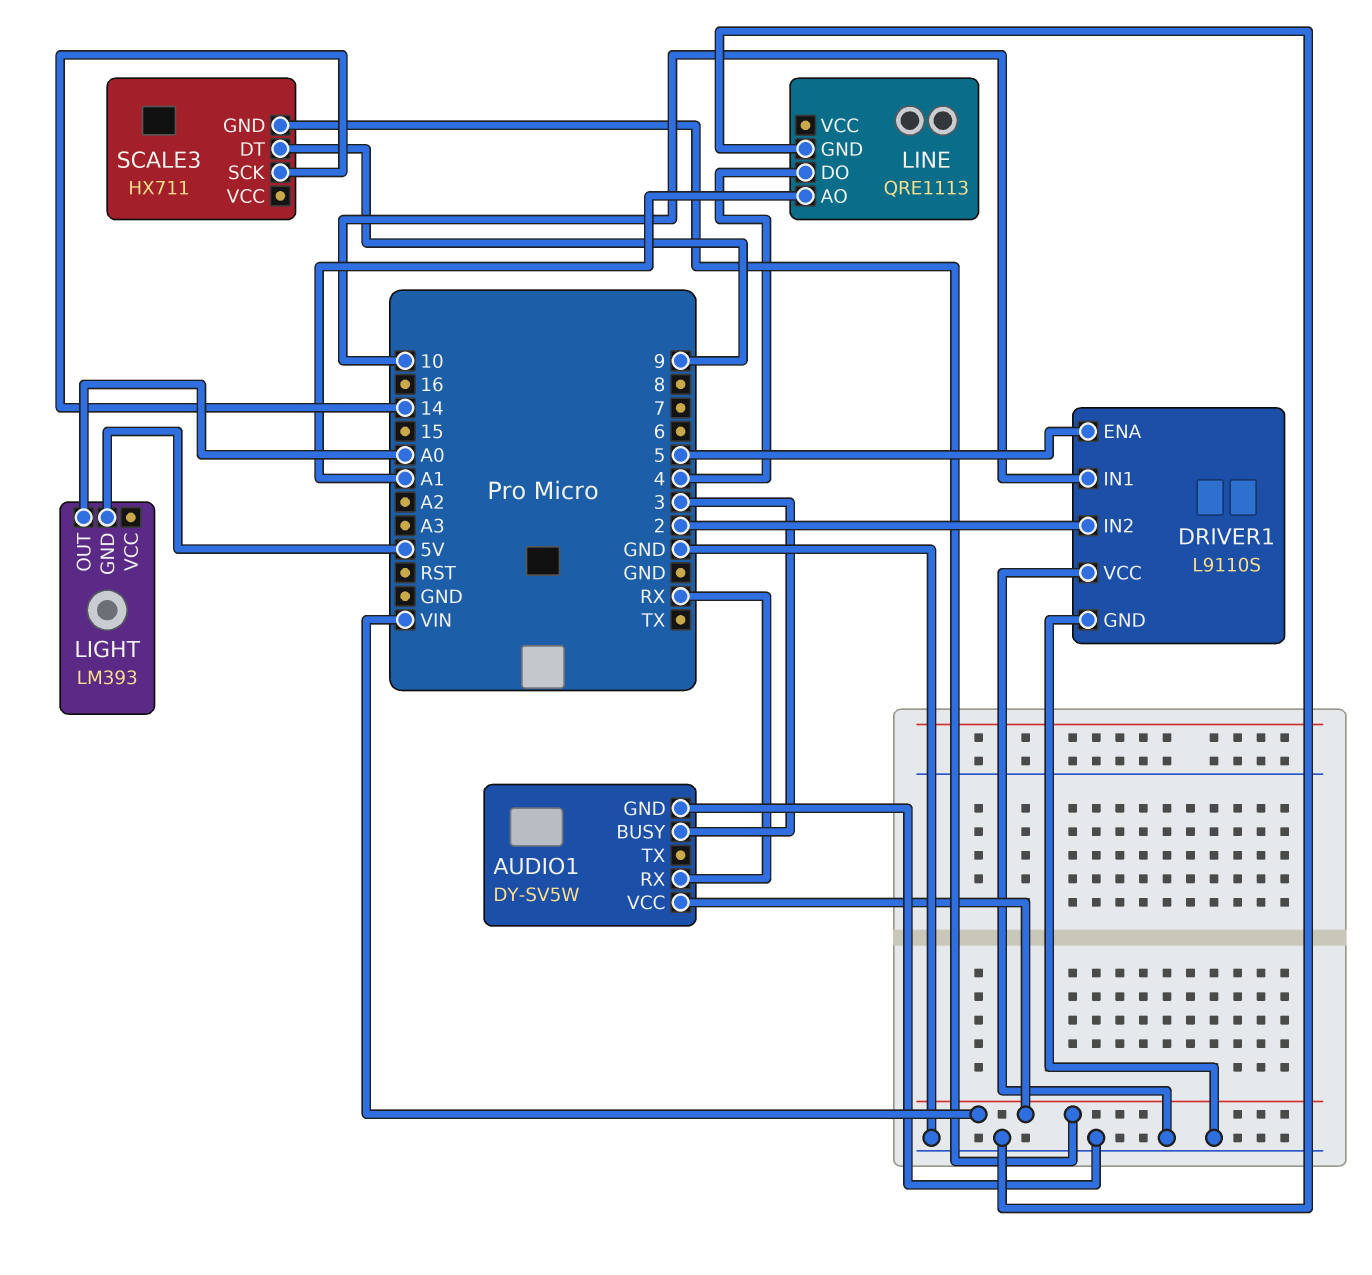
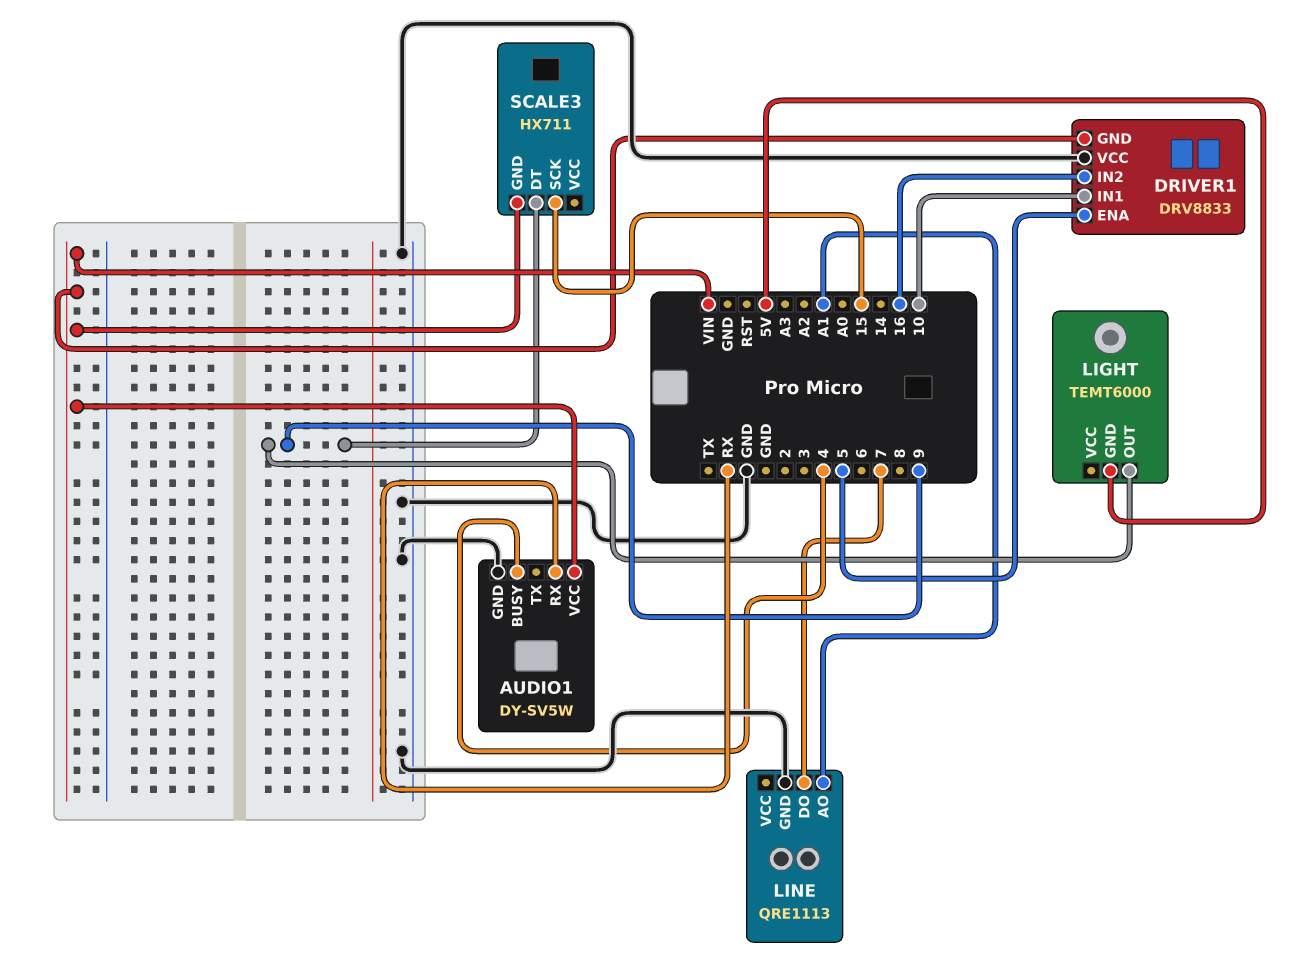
AUDIO1 pin BUSY: 3 -> 4
DRIVER1: L9110S -> DRV8833
DRIVER1 pin GND: GND -> VIN
DRIVER1 pin IN2: 2 -> 16
LIGHT: LM393 -> TEMT6000
LIGHT pin OUT: A0 -> 9
LINE pin DO: 4 -> 7
SCALE3 pin SCK: 14 -> 15

